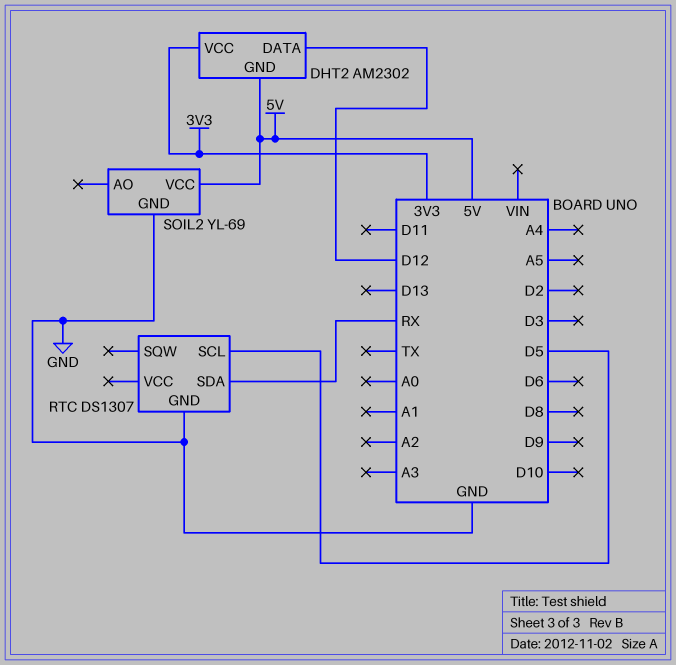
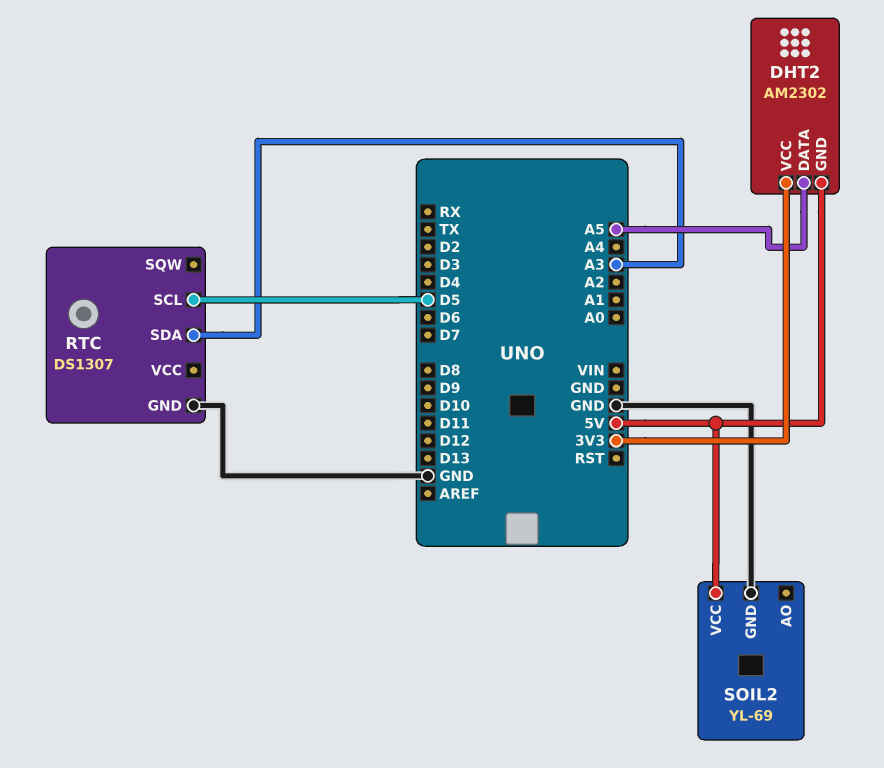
DHT2 pin DATA: D12 -> A5
RTC pin SDA: RX -> A3

